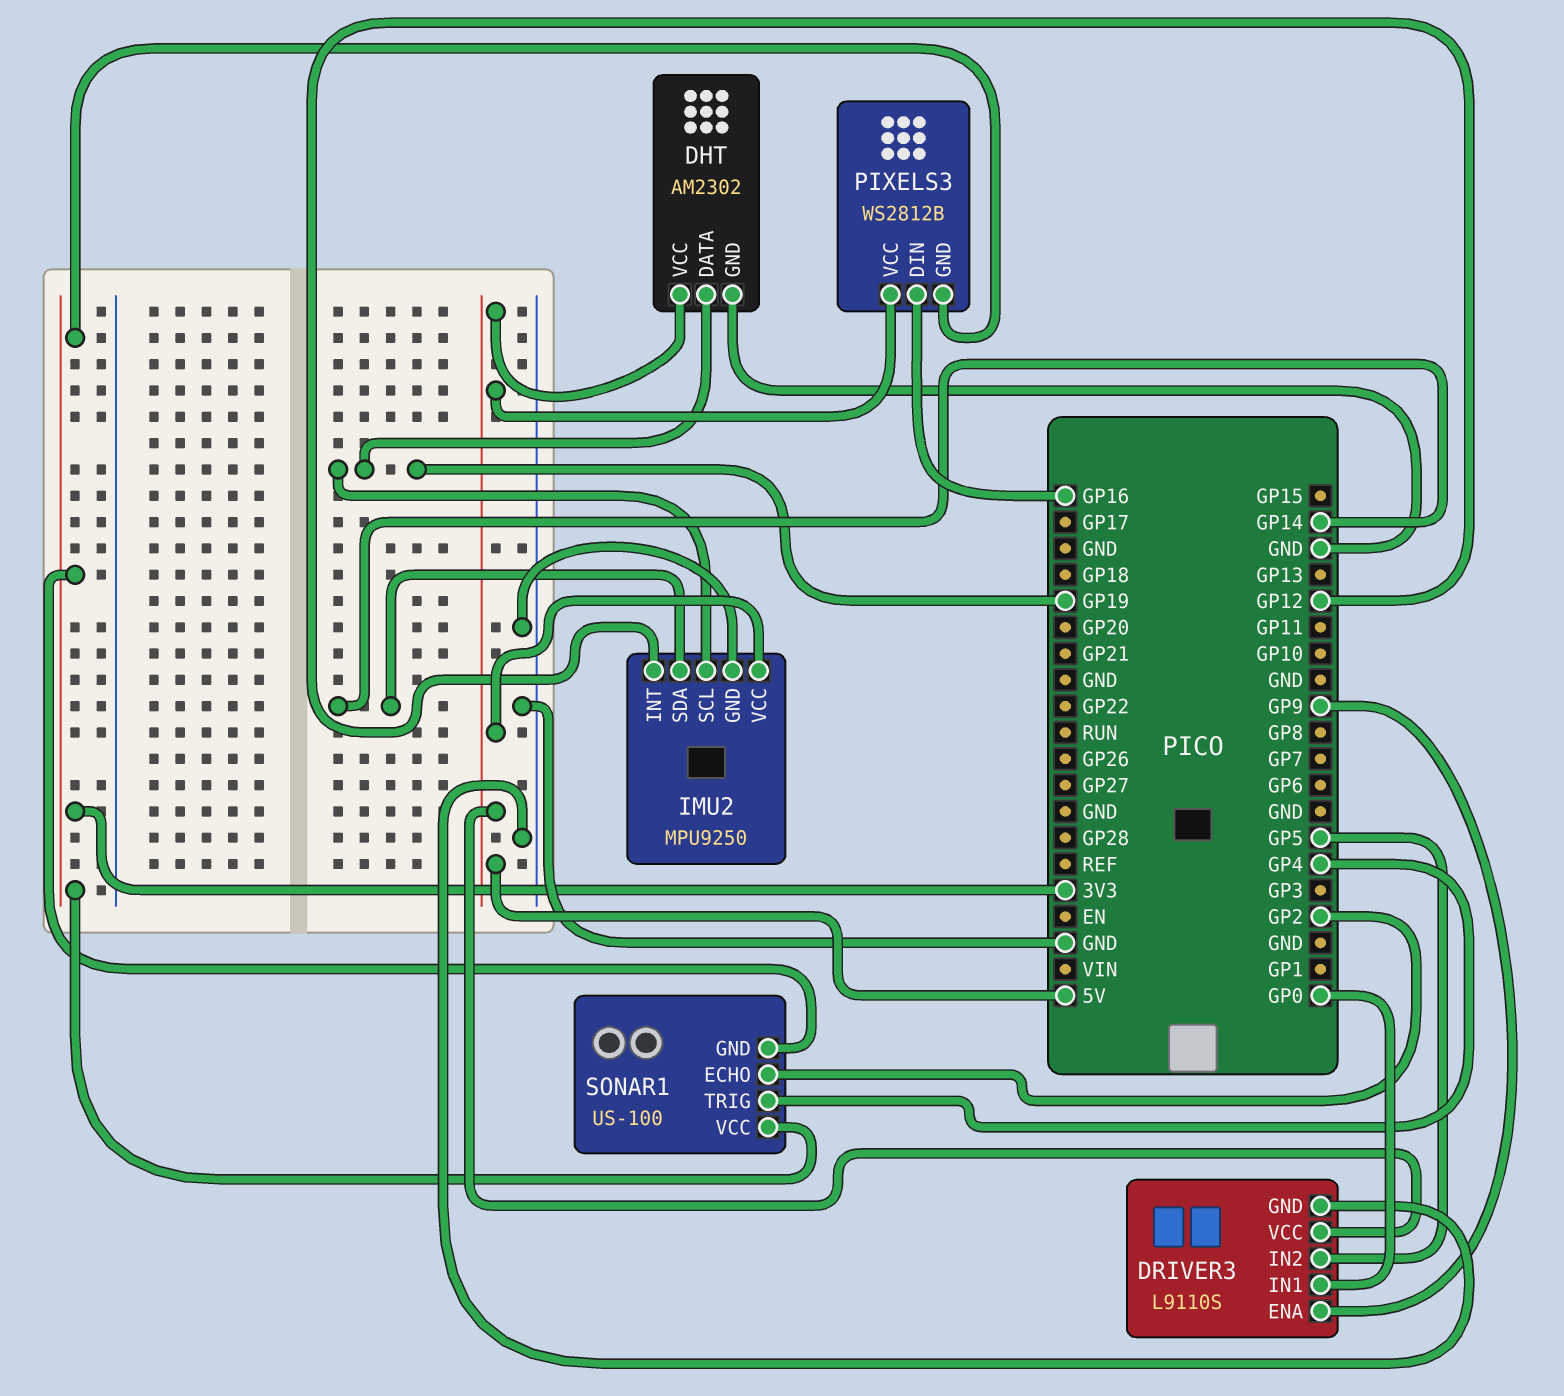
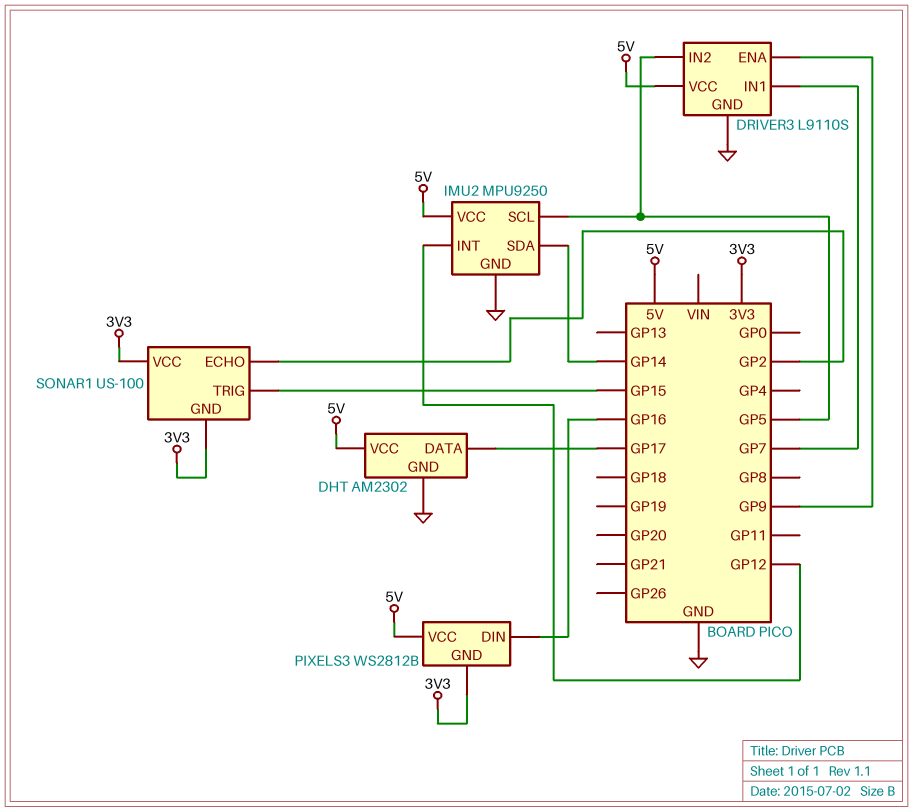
DHT pin DATA: GP19 -> GP17
DRIVER3 pin IN1: GP0 -> GP7
IMU2 pin SCL: GP19 -> GP5
SONAR1 pin TRIG: GP4 -> GP15

